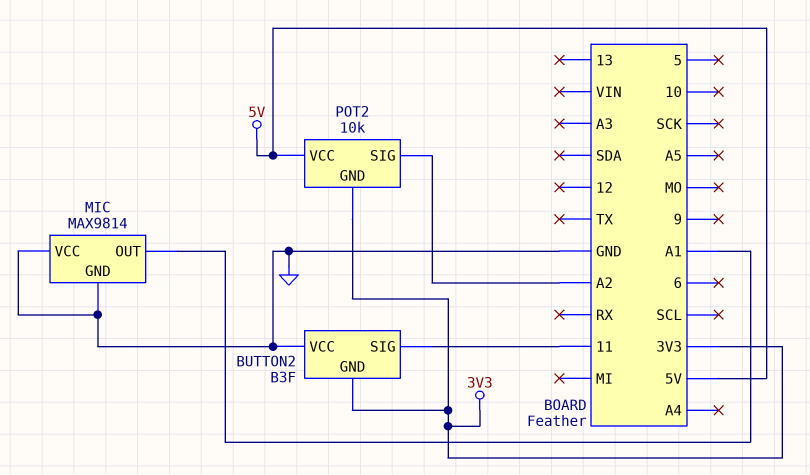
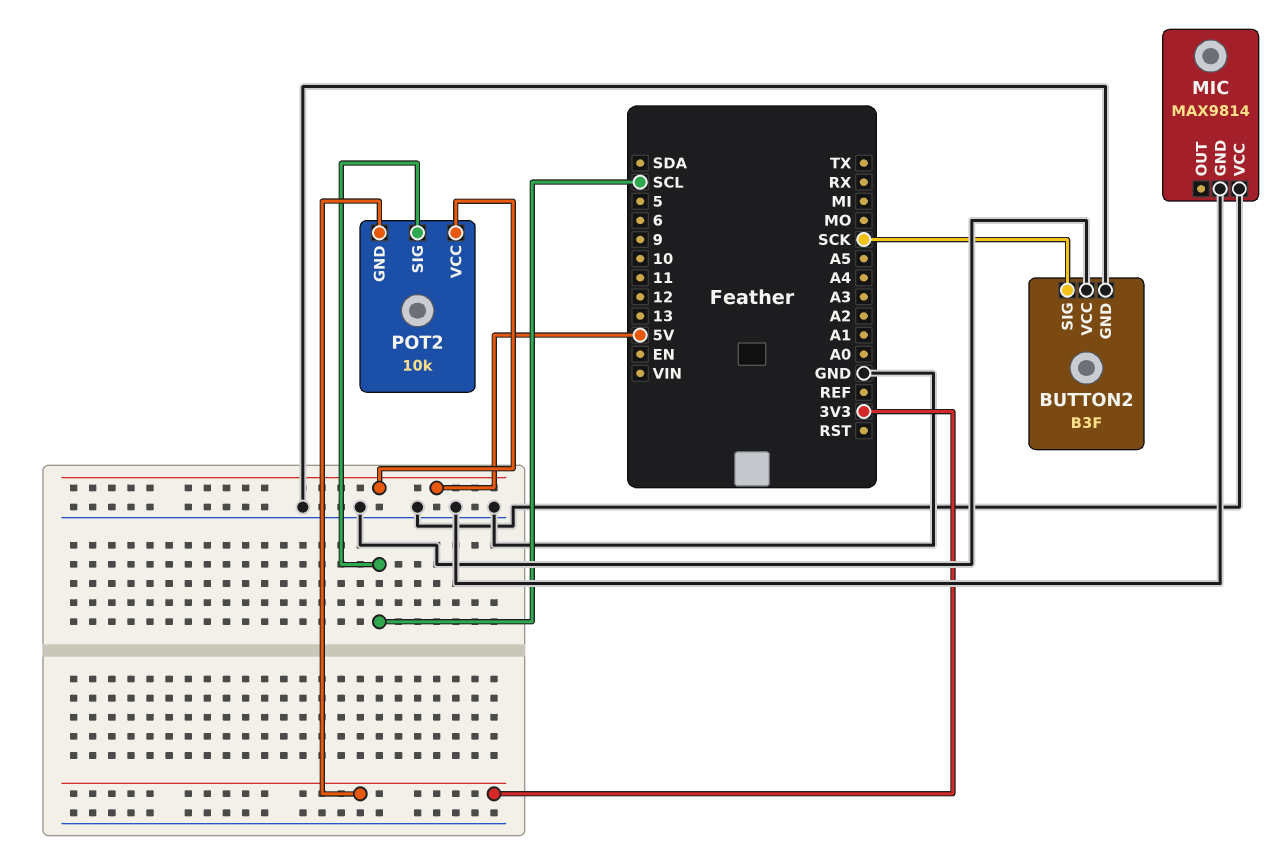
BUTTON2 pin GND: 3V3 -> GND
BUTTON2 pin SIG: 11 -> SCK
MIC pin OUT: A1 -> none
POT2 pin SIG: A2 -> SCL

